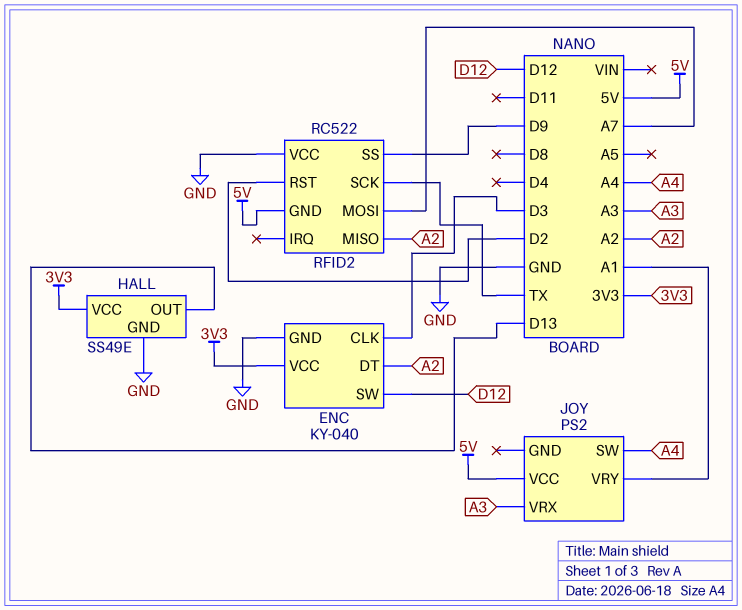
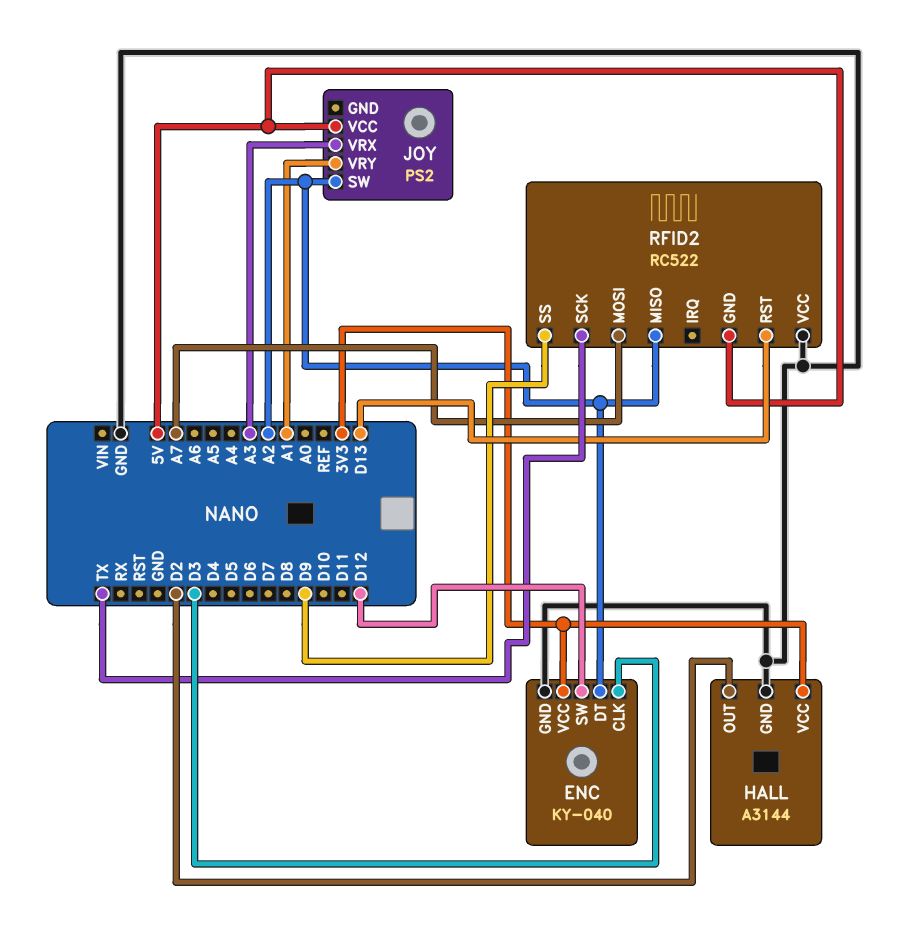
HALL: SS49E -> A3144
HALL pin OUT: D13 -> D2
JOY pin SW: A4 -> A2
RFID2 pin RST: D2 -> D13

